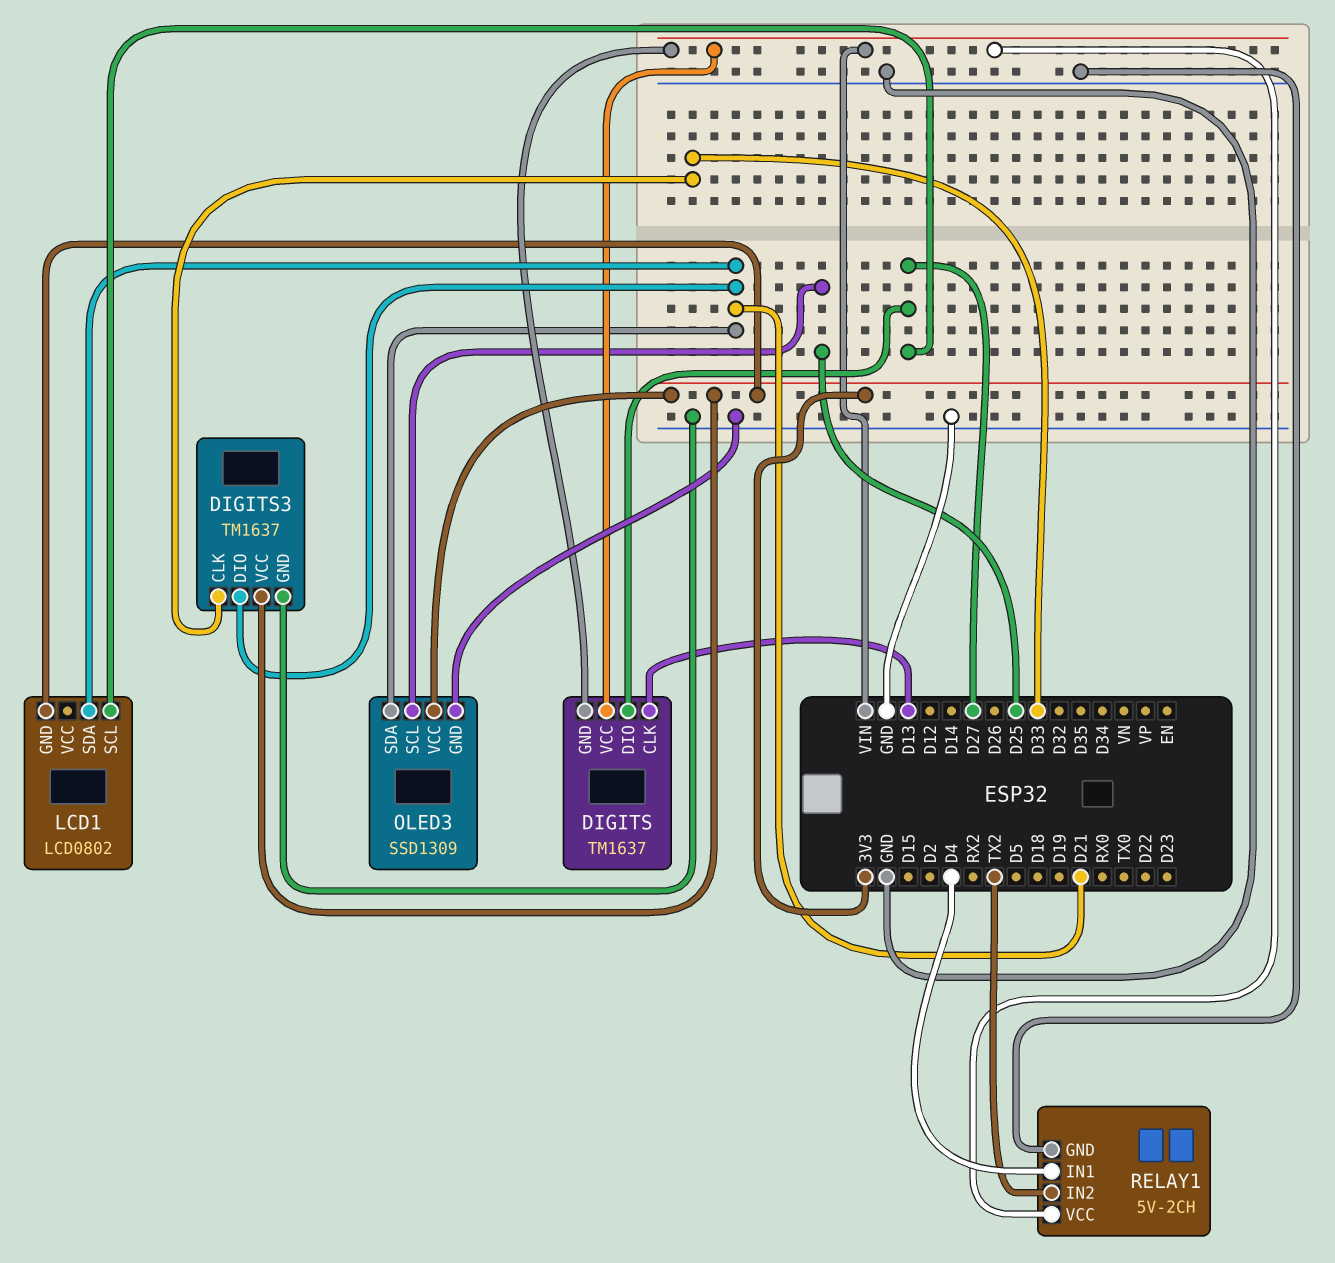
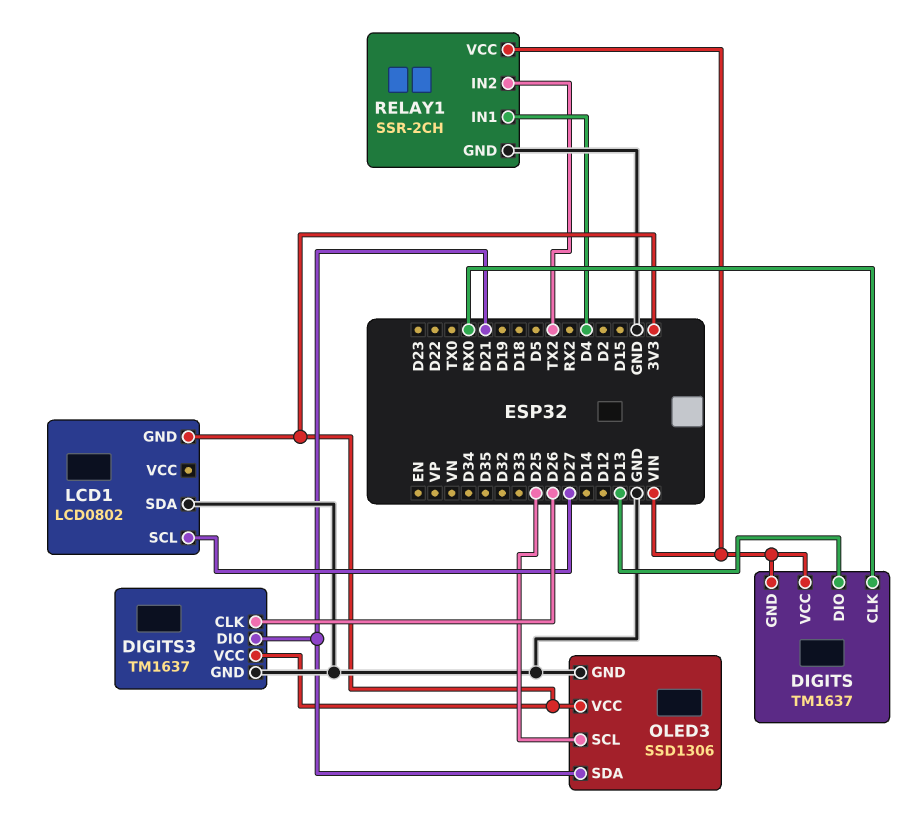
DIGITS pin CLK: D13 -> RX0
DIGITS pin DIO: D27 -> D13
DIGITS3 pin CLK: D33 -> D26
LCD1 pin SDA: D21 -> GND
OLED3: SSD1309 -> SSD1306
RELAY1: 5V-2CH -> SSR-2CH

